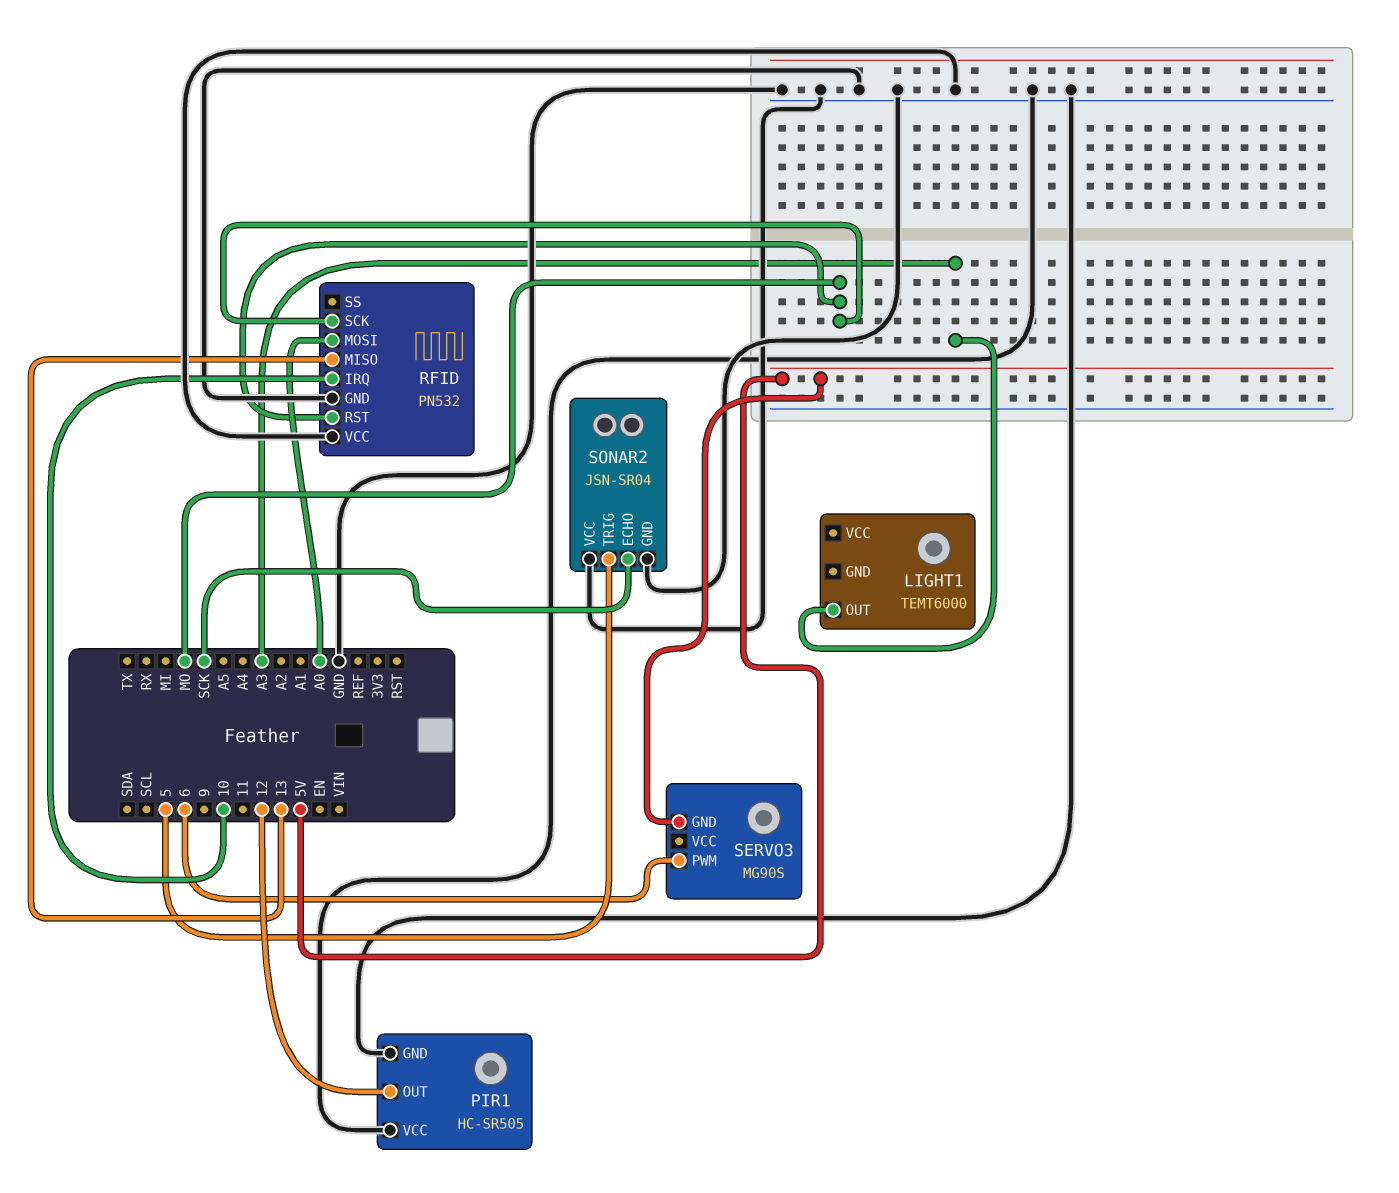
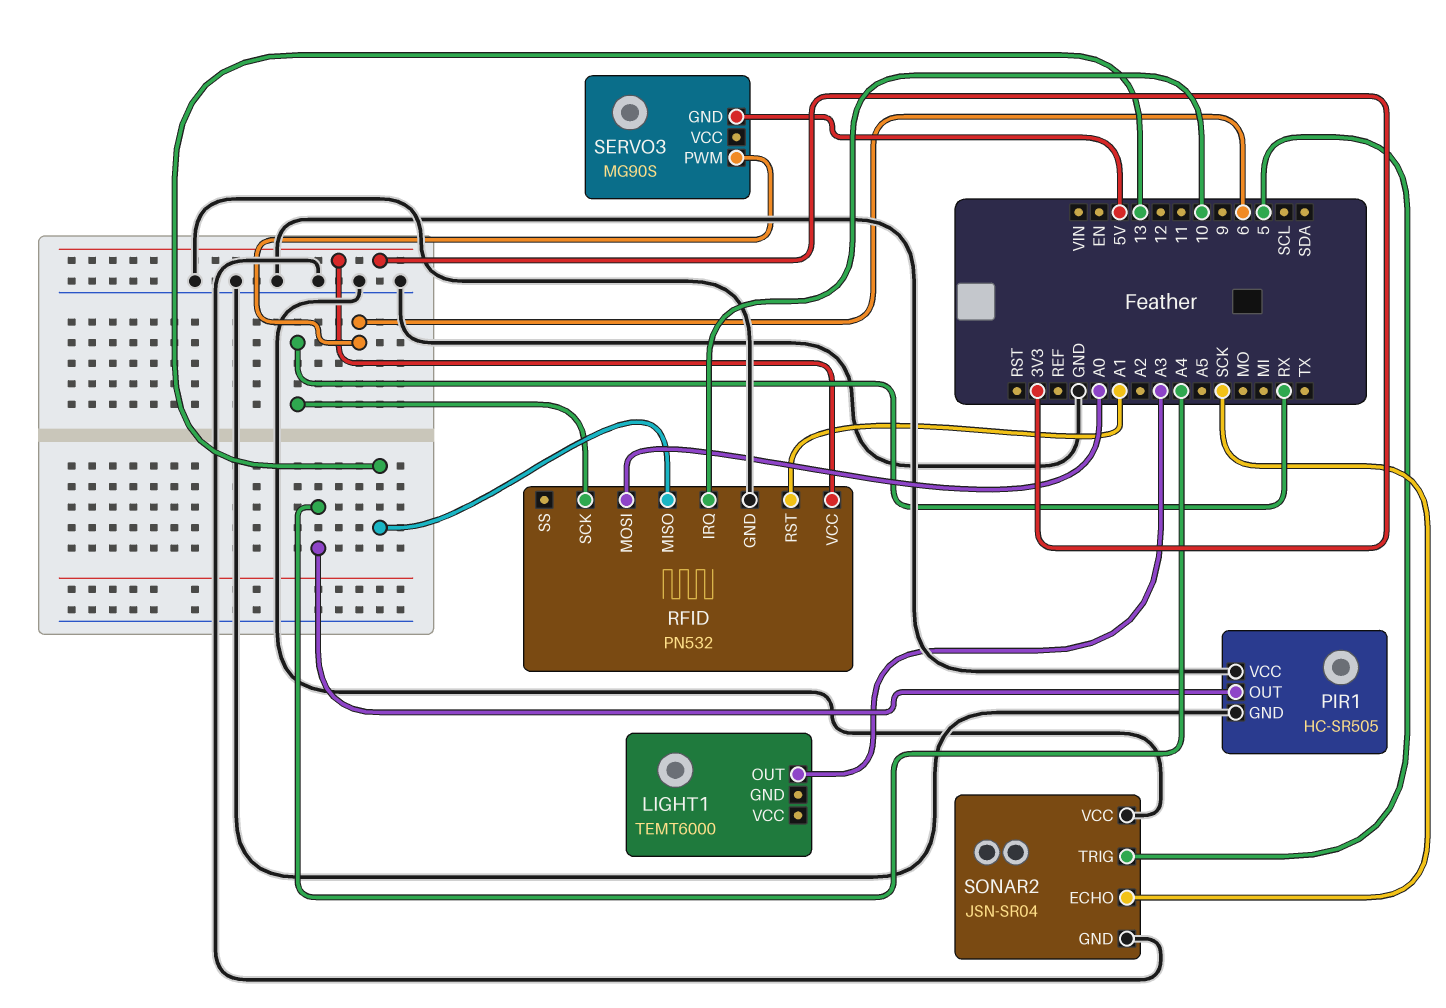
PIR1 pin OUT: 12 -> A4
RFID pin RST: MO -> A1
RFID pin SCK: MO -> RX
RFID pin VCC: GND -> 3V3

